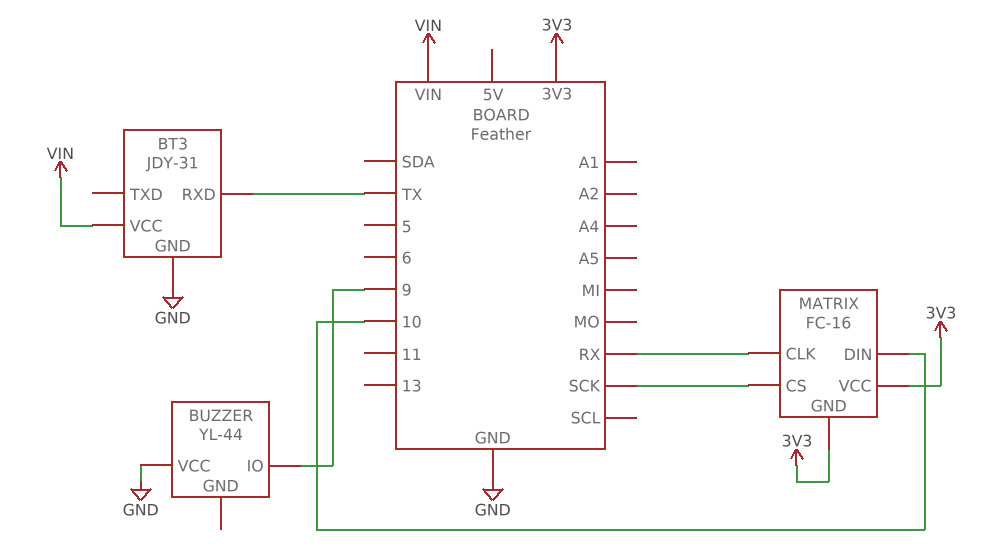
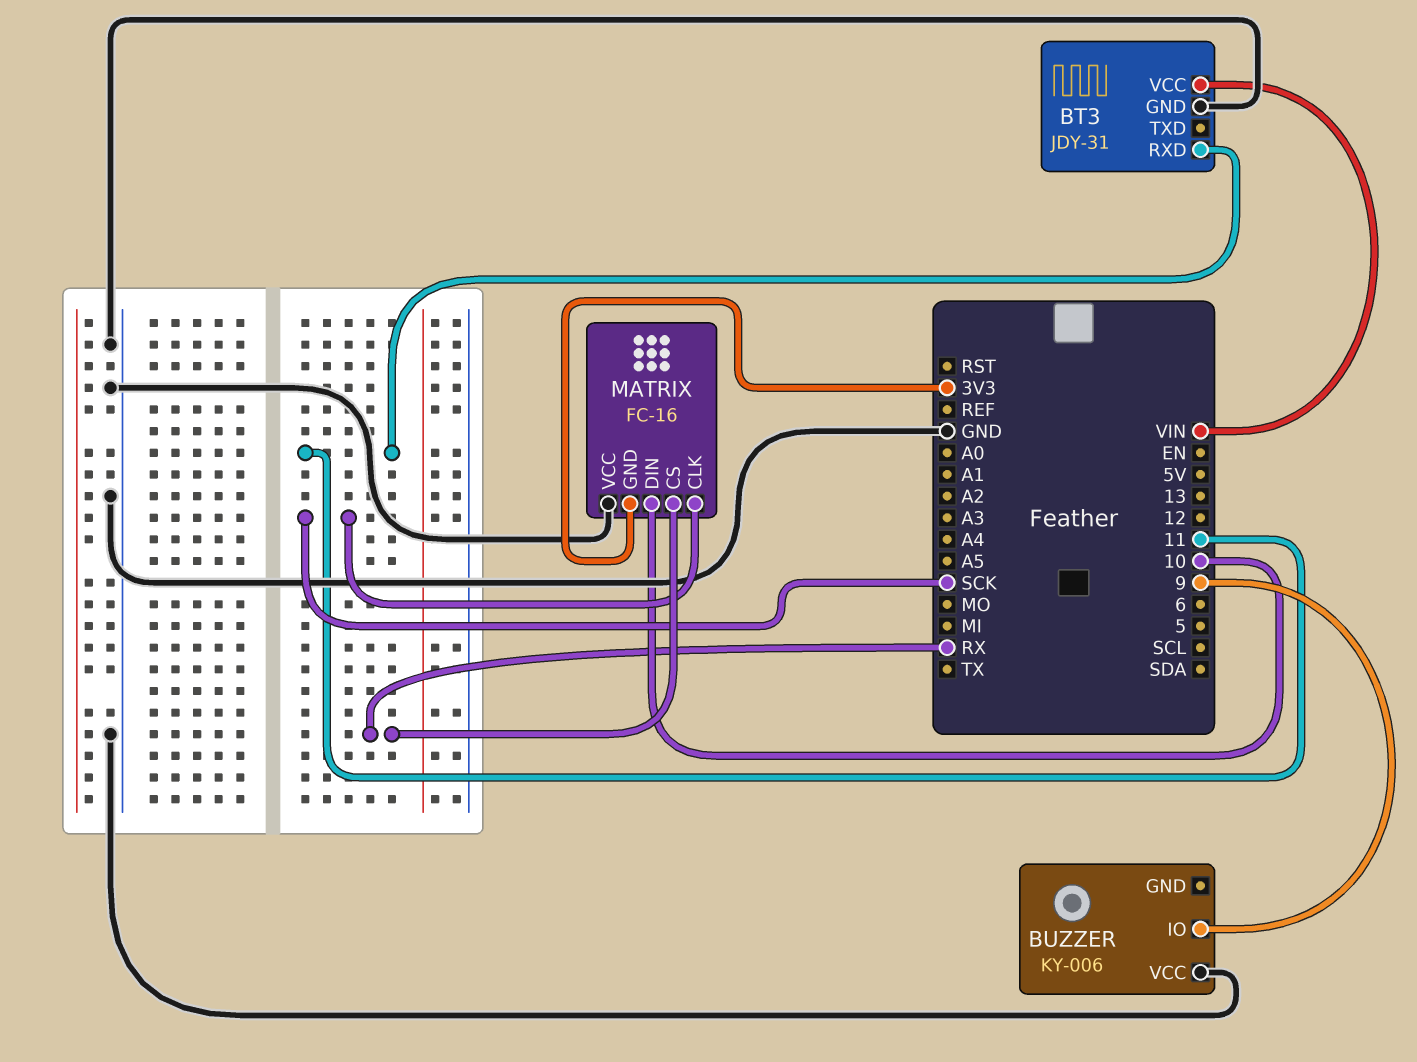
BT3 pin RXD: TX -> 11
BUZZER: YL-44 -> KY-006
MATRIX pin CLK: RX -> SCK
MATRIX pin CS: SCK -> RX
MATRIX pin VCC: 3V3 -> GND

